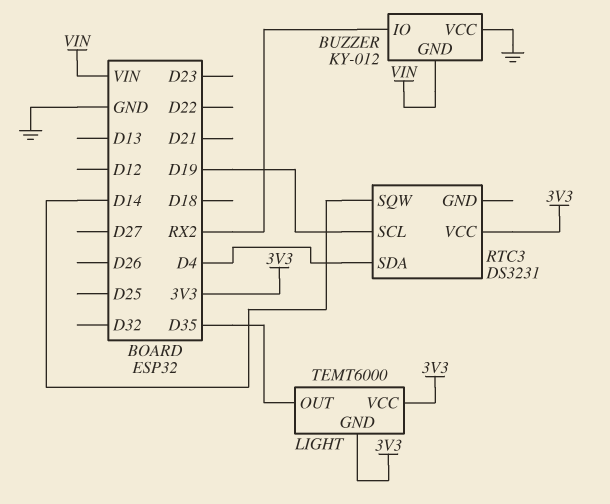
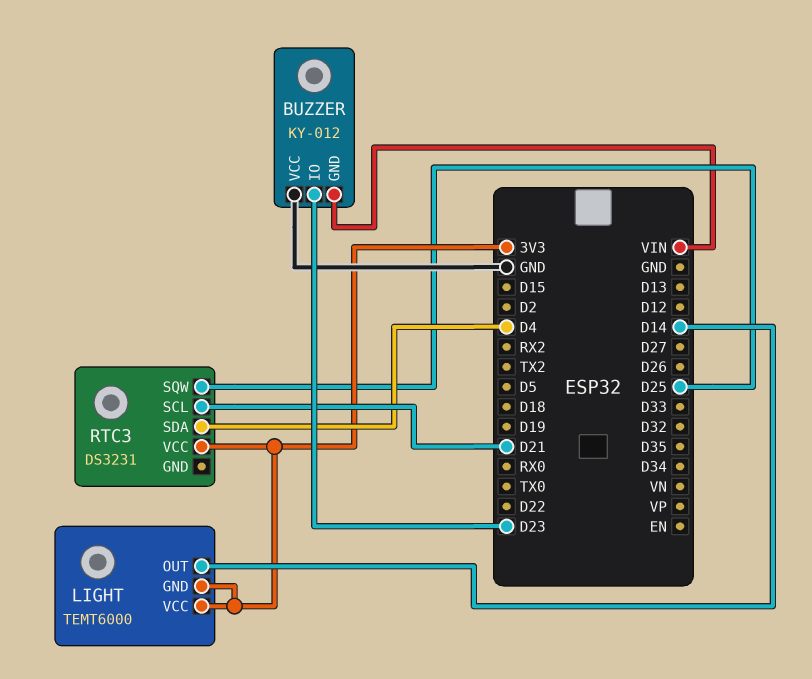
BUZZER pin IO: RX2 -> D23
LIGHT pin OUT: D35 -> D14
RTC3 pin SCL: D19 -> D21
RTC3 pin SQW: D14 -> D25

